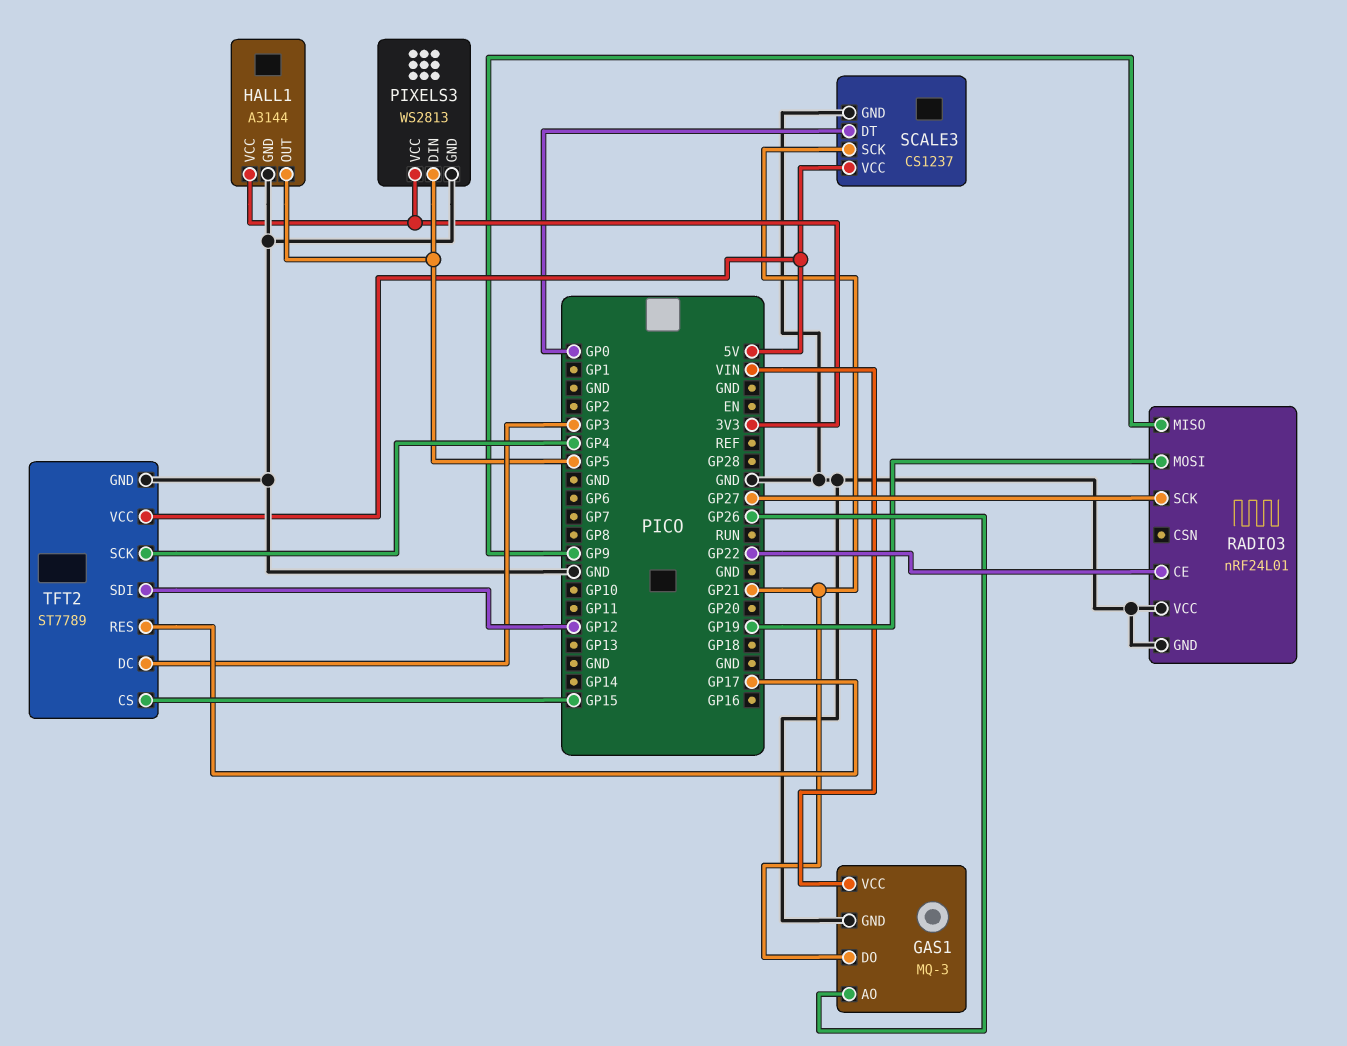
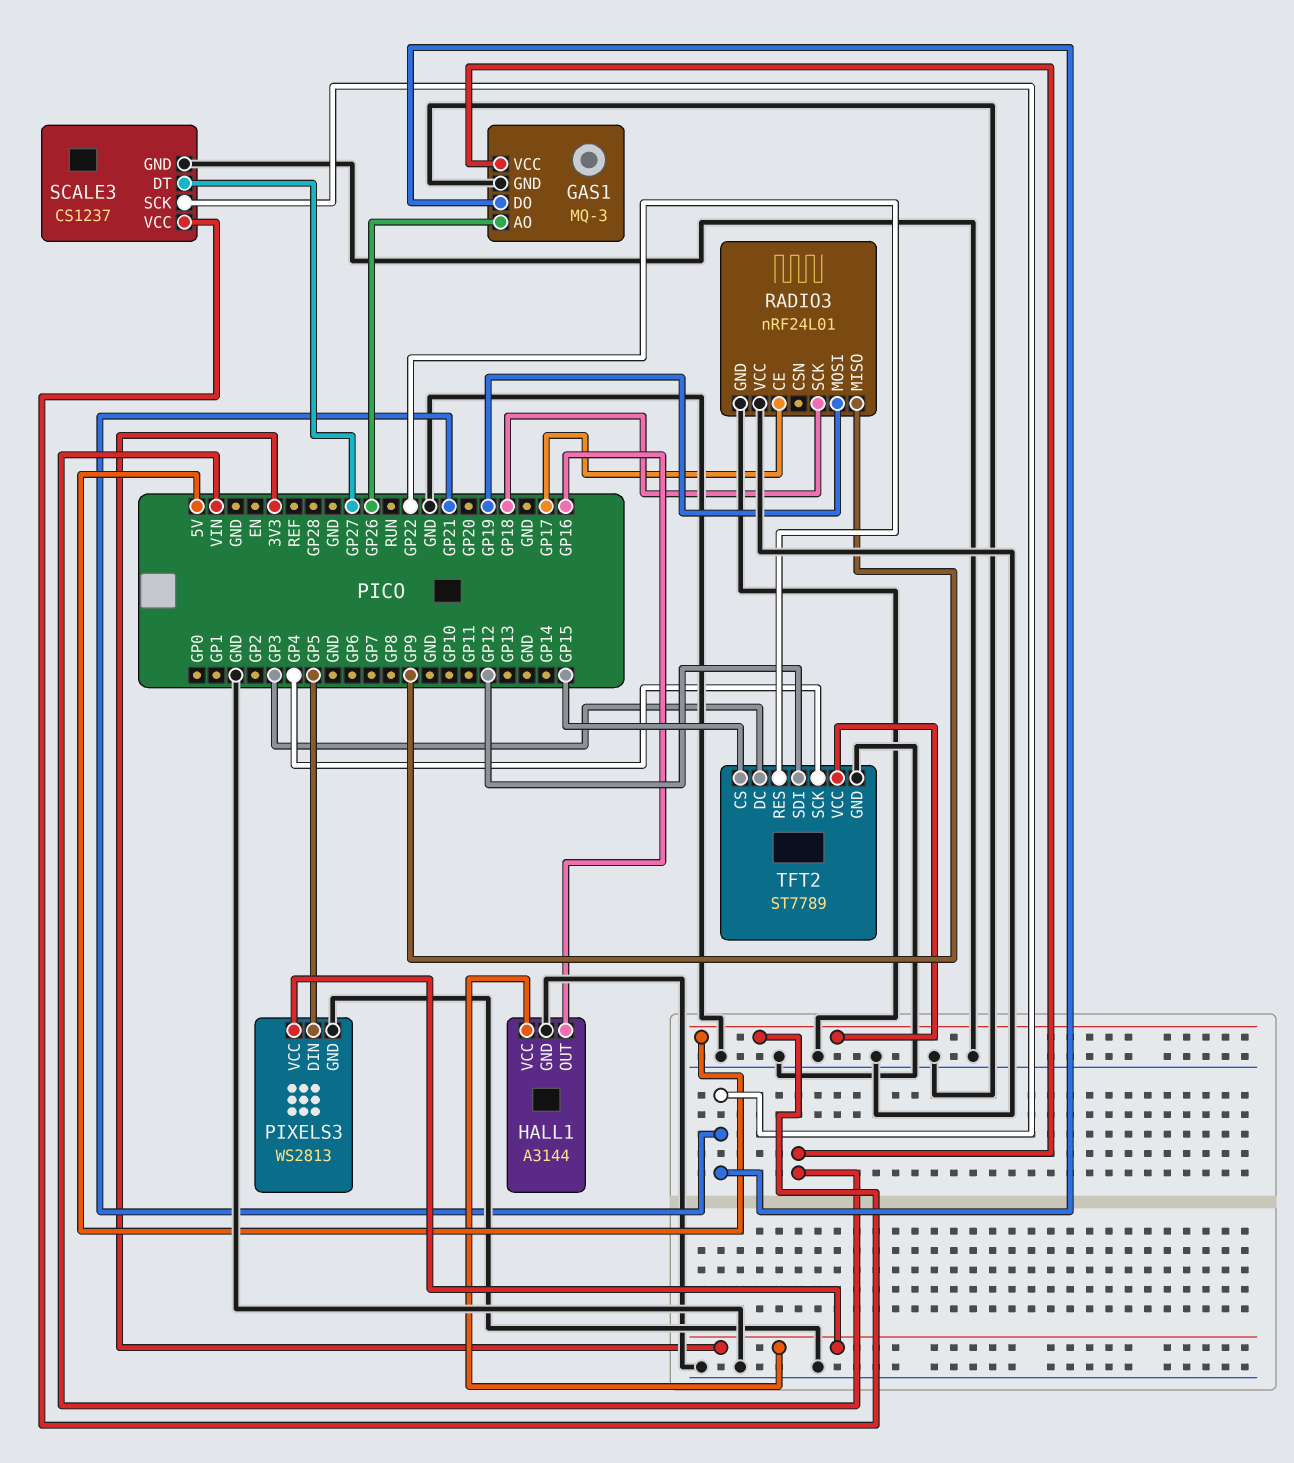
HALL1 pin OUT: GP5 -> GP16
RADIO3 pin CE: GP22 -> GP17
RADIO3 pin SCK: GP27 -> GP18
SCALE3 pin DT: GP0 -> GP27
TFT2 pin RES: GP17 -> GP22

